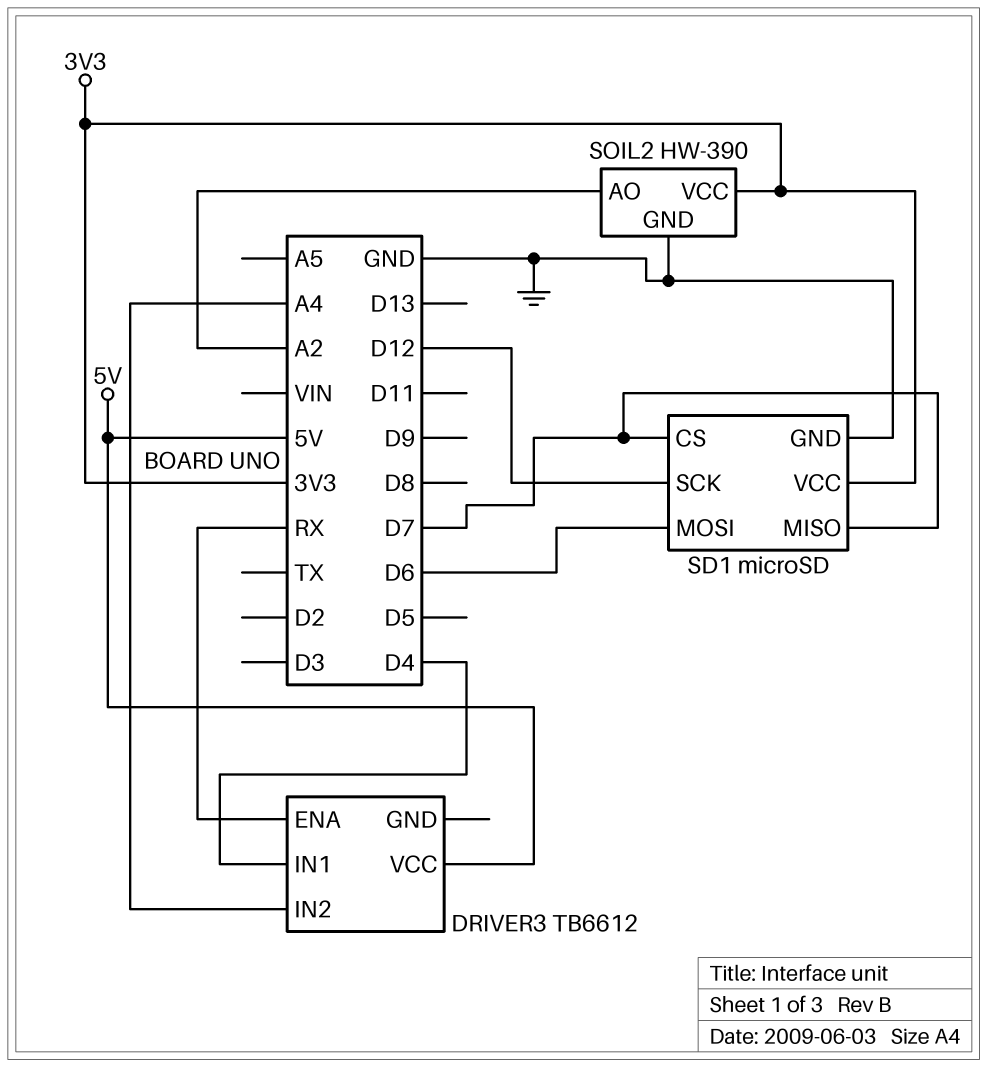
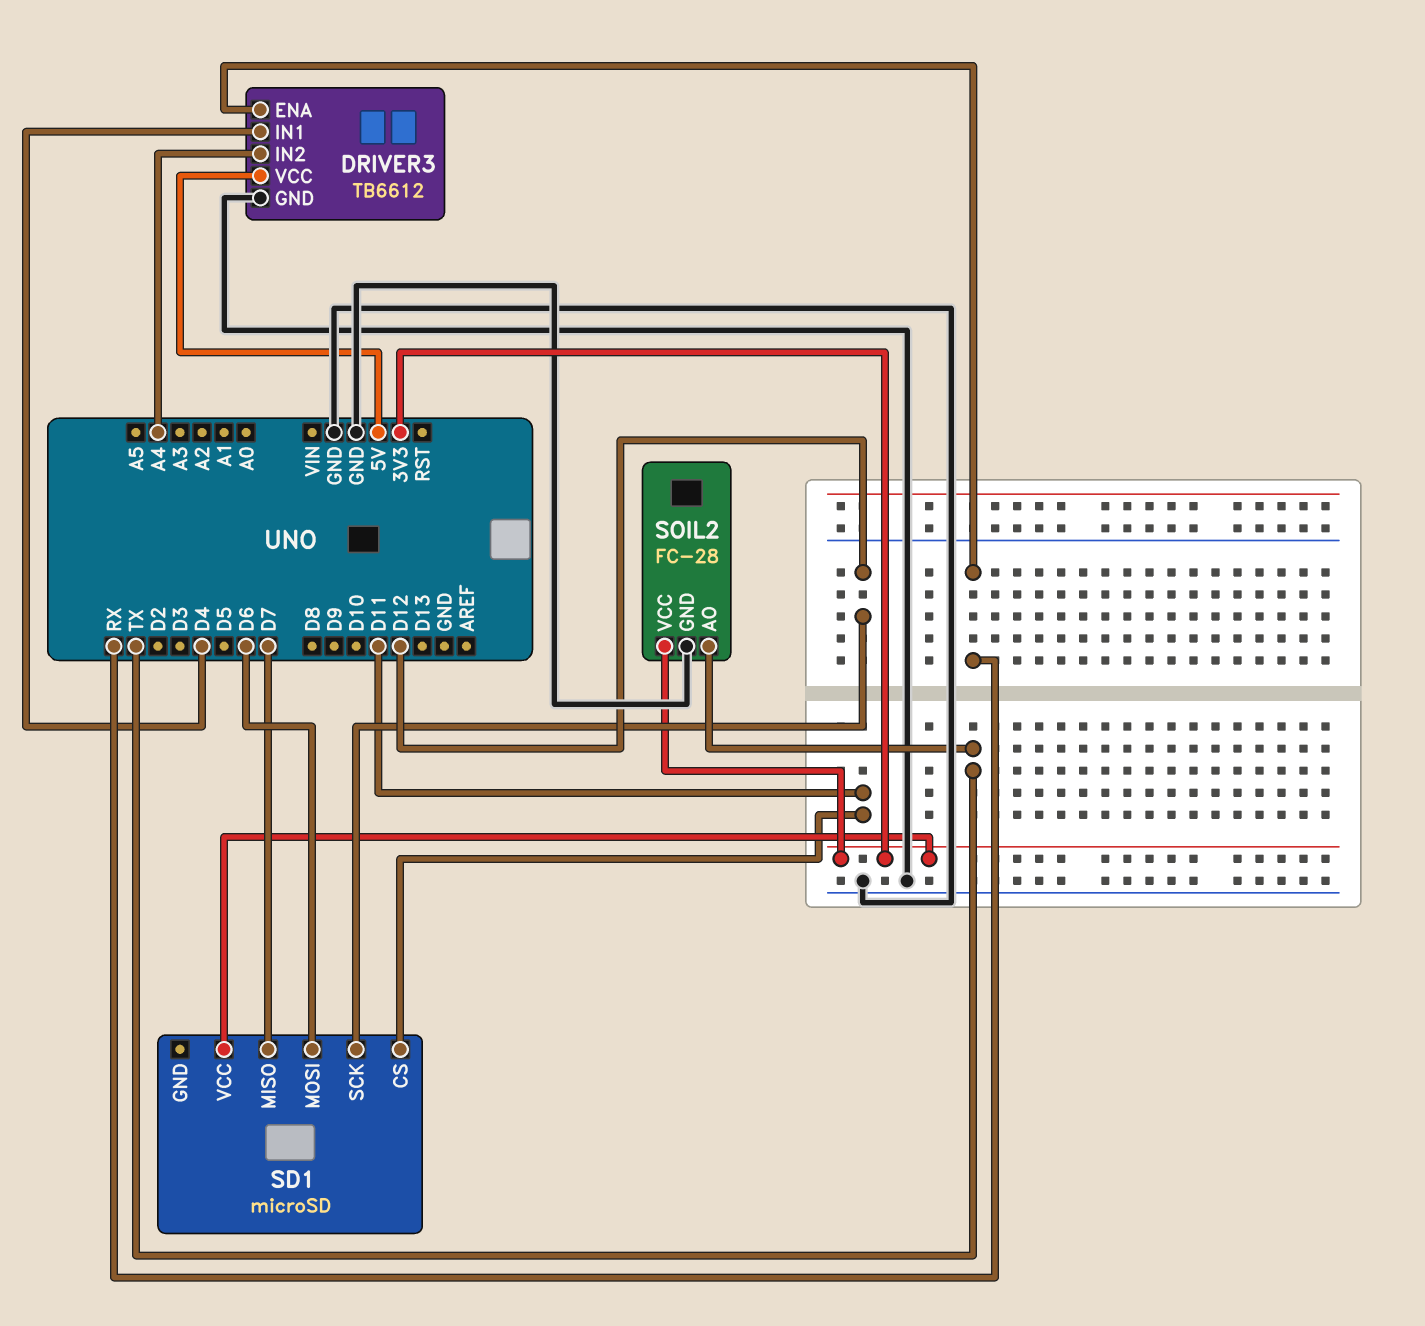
DRIVER3 pin GND: none -> GND
SD1 pin CS: D7 -> D11
SD1 pin GND: GND -> none
SOIL2: HW-390 -> FC-28
SOIL2 pin AO: A2 -> TX

